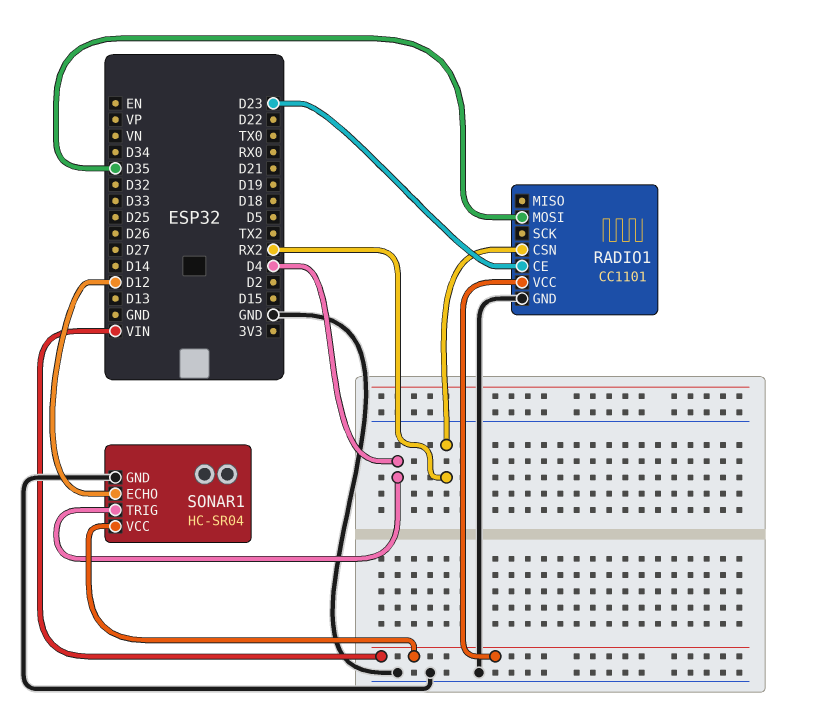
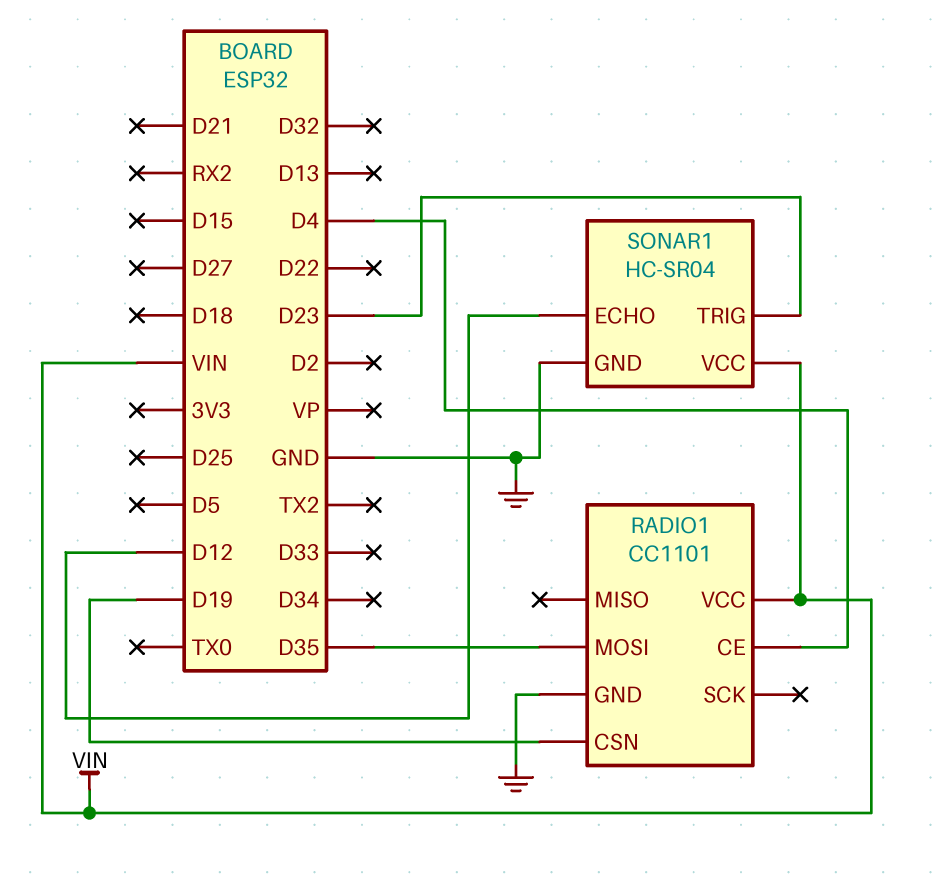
RADIO1 pin CE: D23 -> D4
RADIO1 pin CSN: RX2 -> D19
SONAR1 pin TRIG: D4 -> D23

